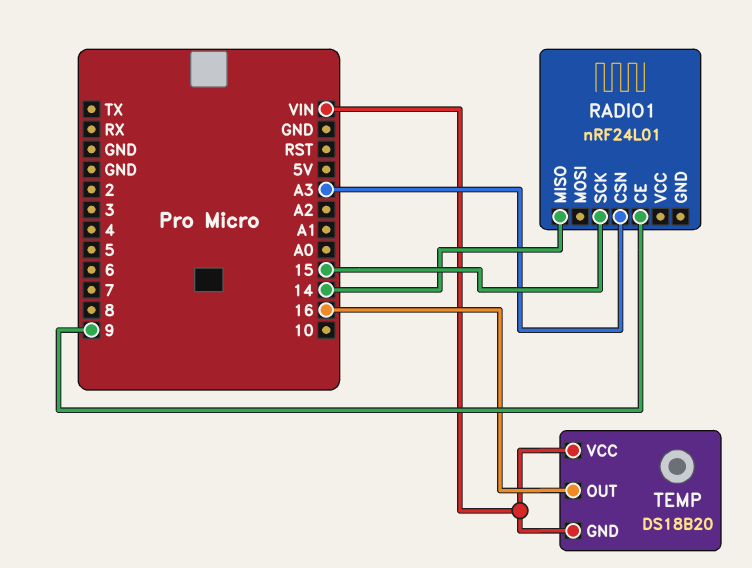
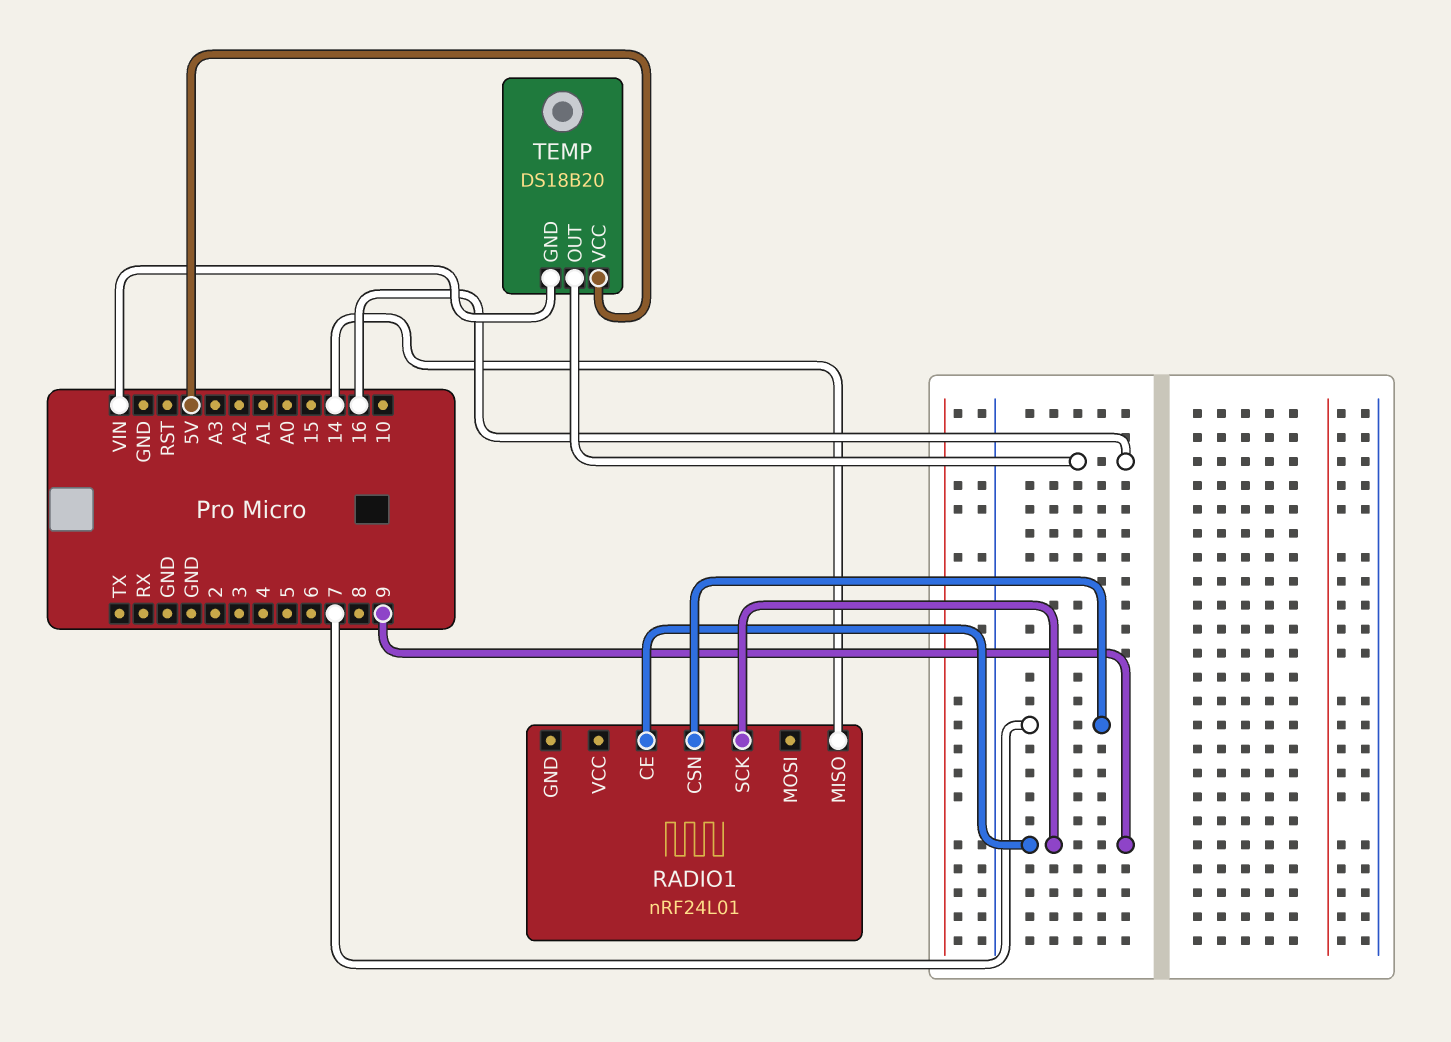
RADIO1 pin CSN: A3 -> 7
RADIO1 pin SCK: 15 -> 9
TEMP pin VCC: VIN -> 5V

